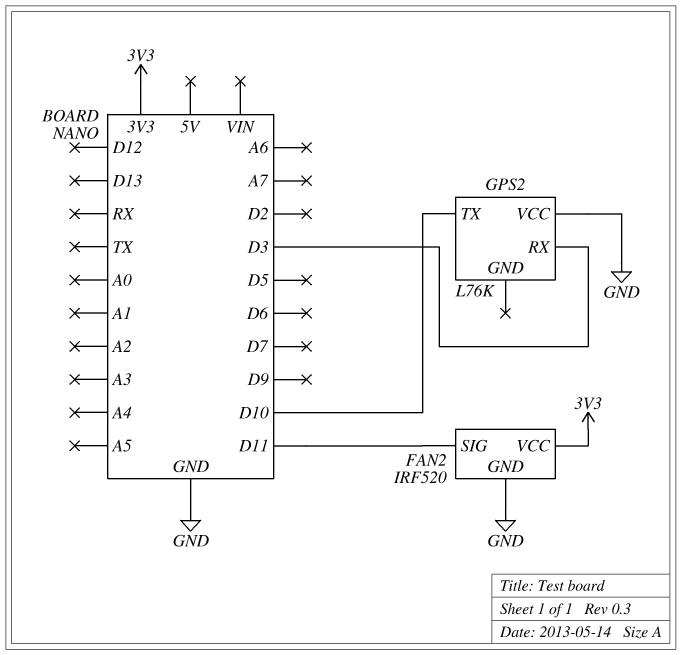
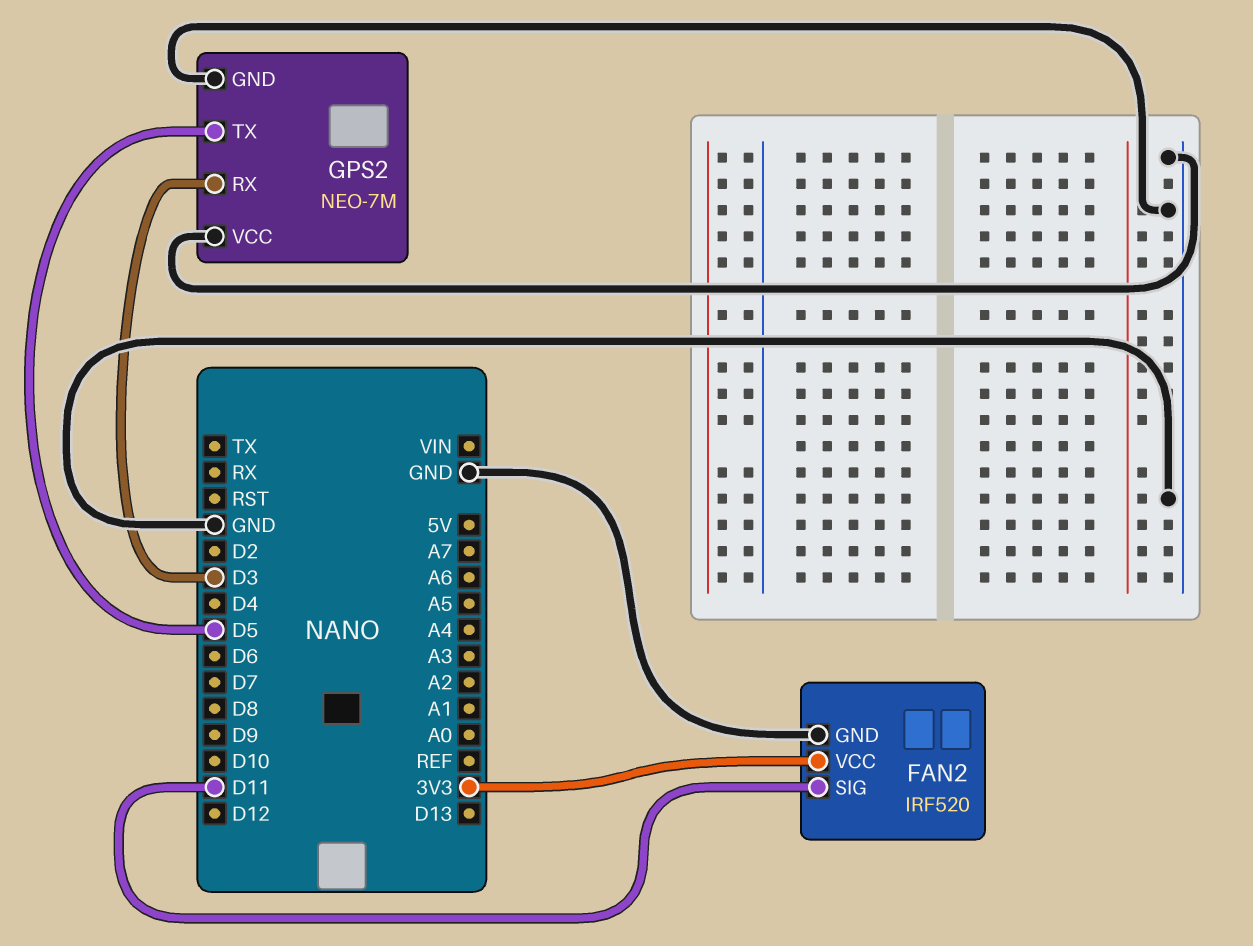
GPS2: L76K -> NEO-7M
GPS2 pin GND: none -> GND
GPS2 pin TX: D10 -> D5

